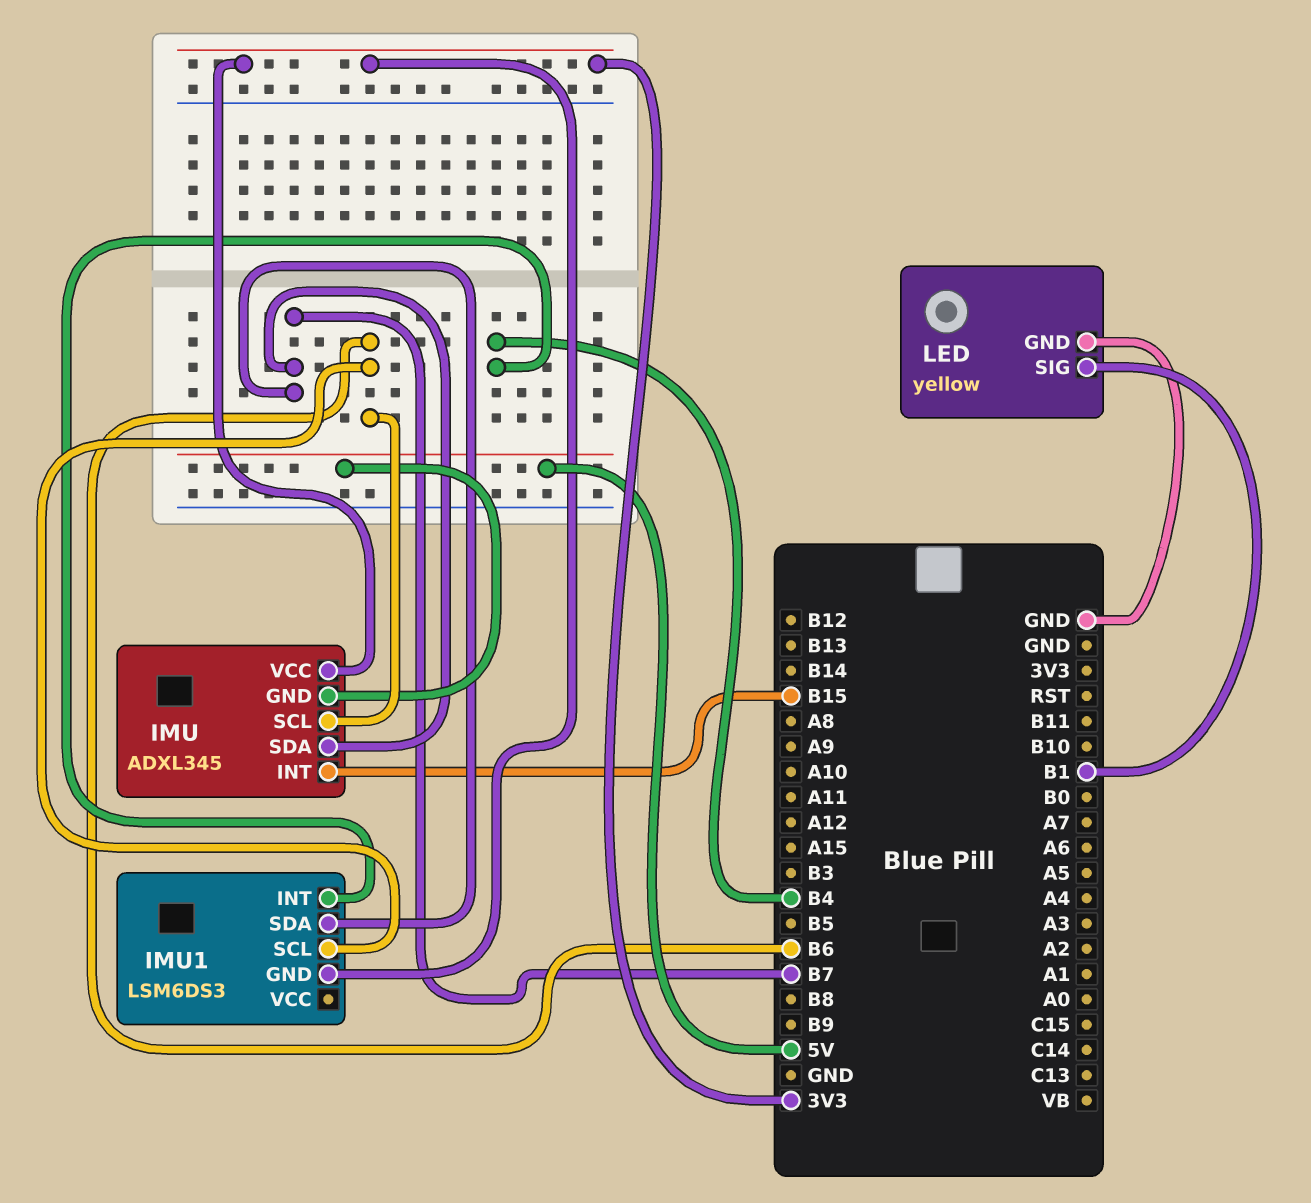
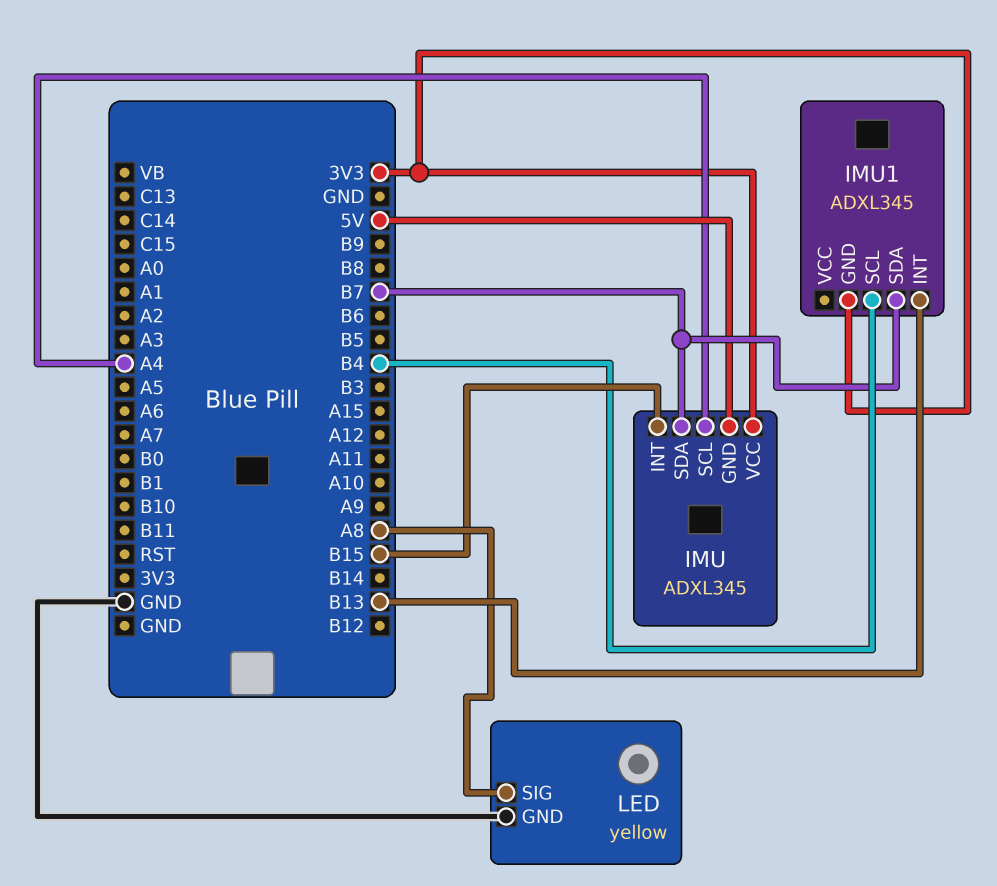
IMU pin SCL: B6 -> A4
IMU1: LSM6DS3 -> ADXL345
IMU1 pin INT: B4 -> B13
IMU1 pin SCL: B6 -> B4
LED pin SIG: B1 -> A8

